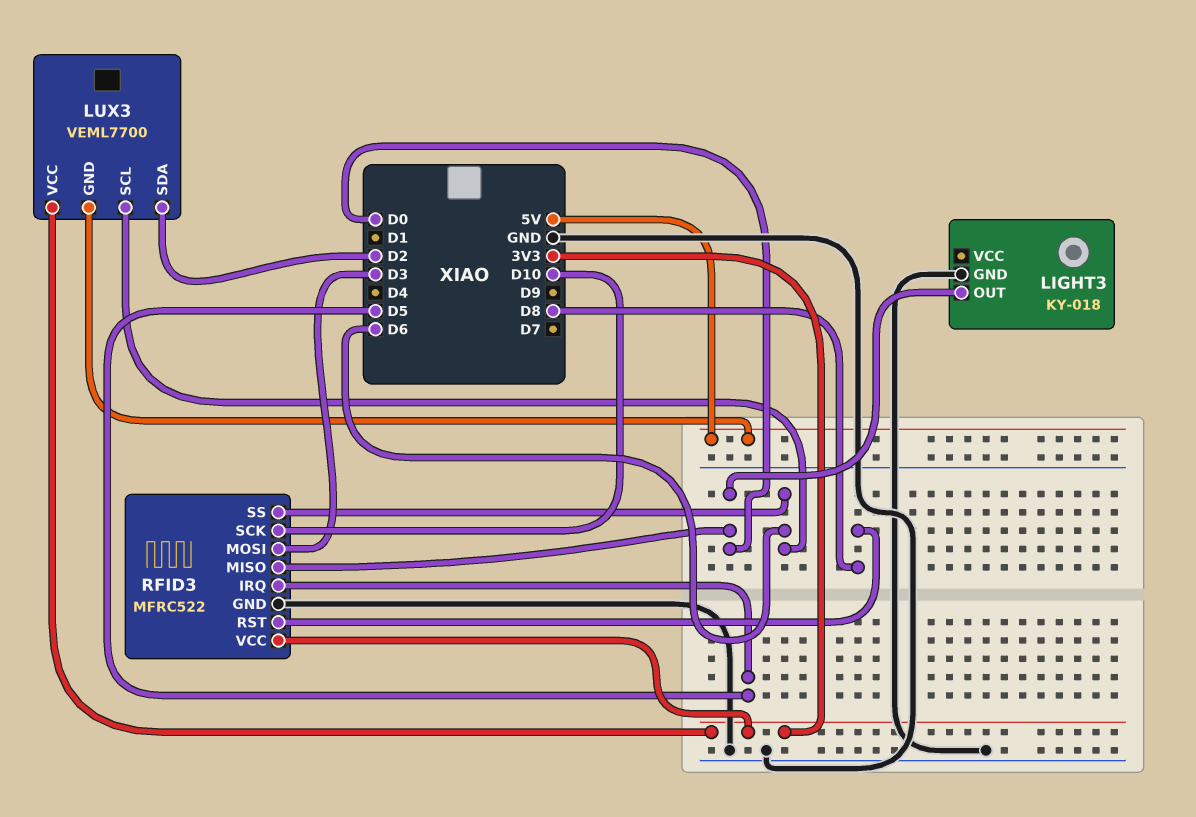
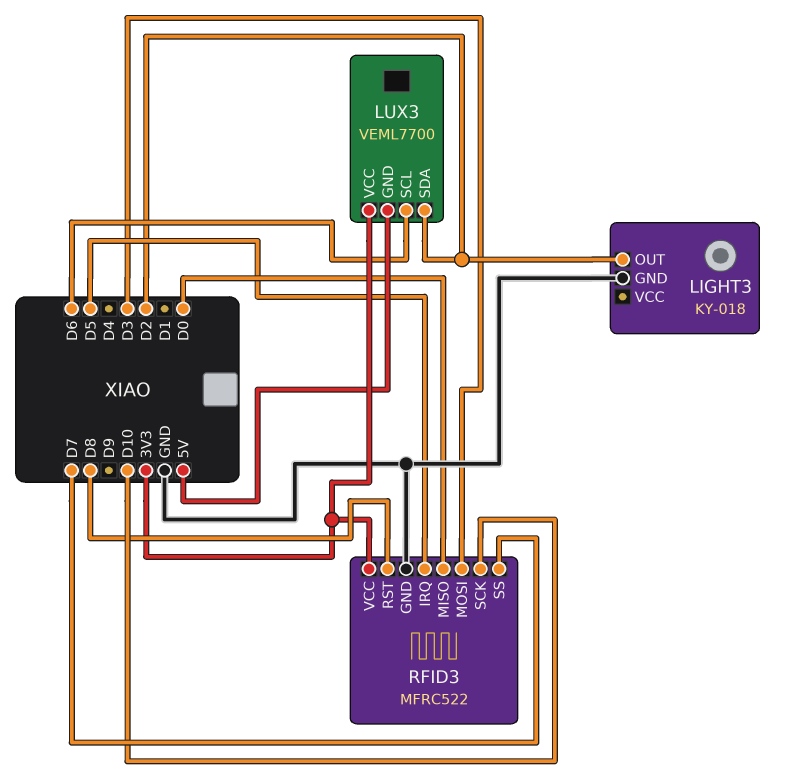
LIGHT3 pin OUT: D0 -> D2
RFID3 pin SS: D6 -> D7

